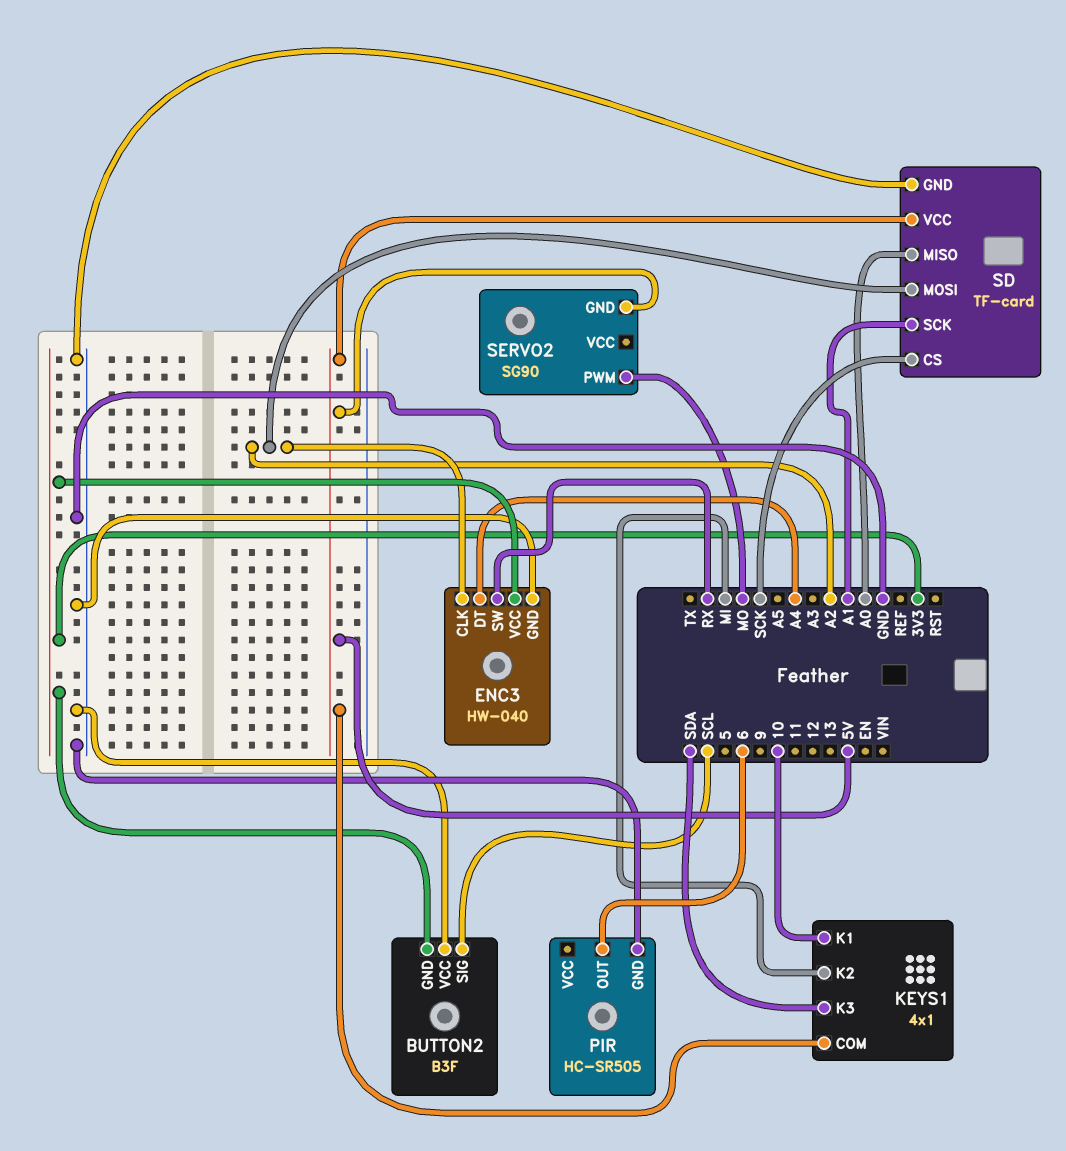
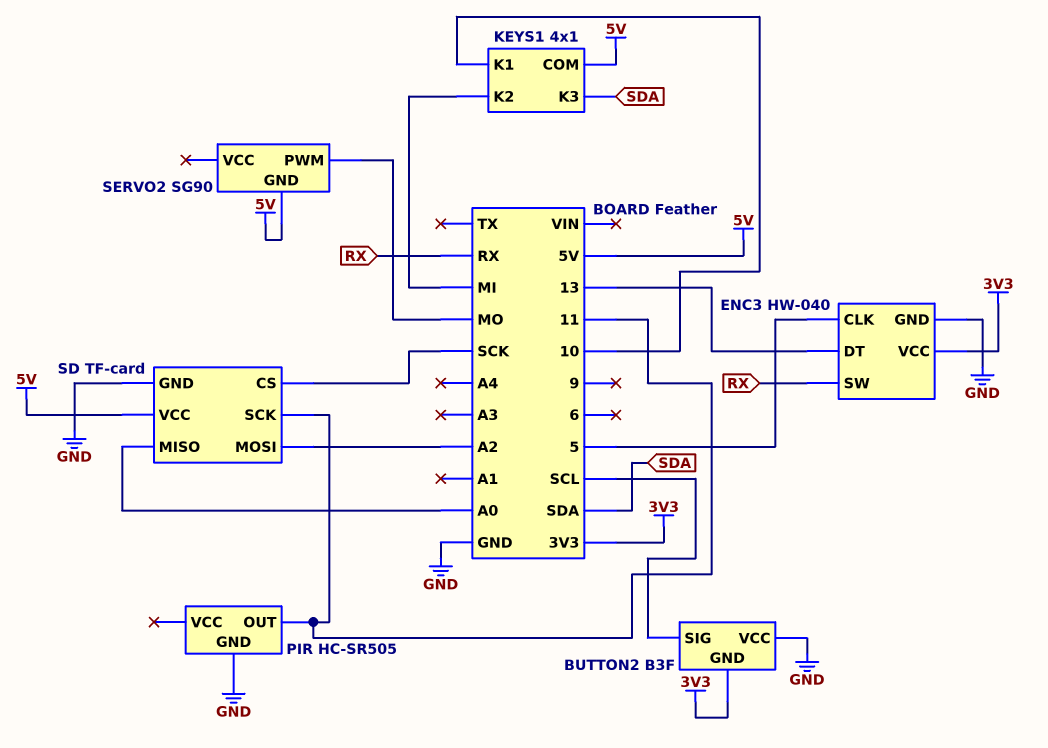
ENC3 pin CLK: A2 -> 5
ENC3 pin DT: A4 -> 13
PIR pin OUT: 6 -> 11
SD pin SCK: A1 -> 11

